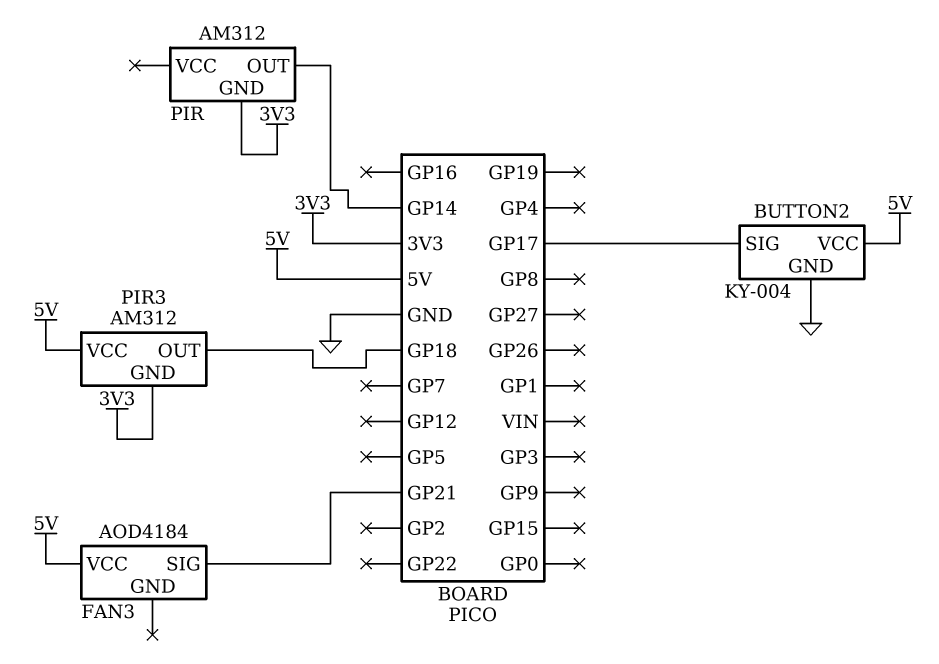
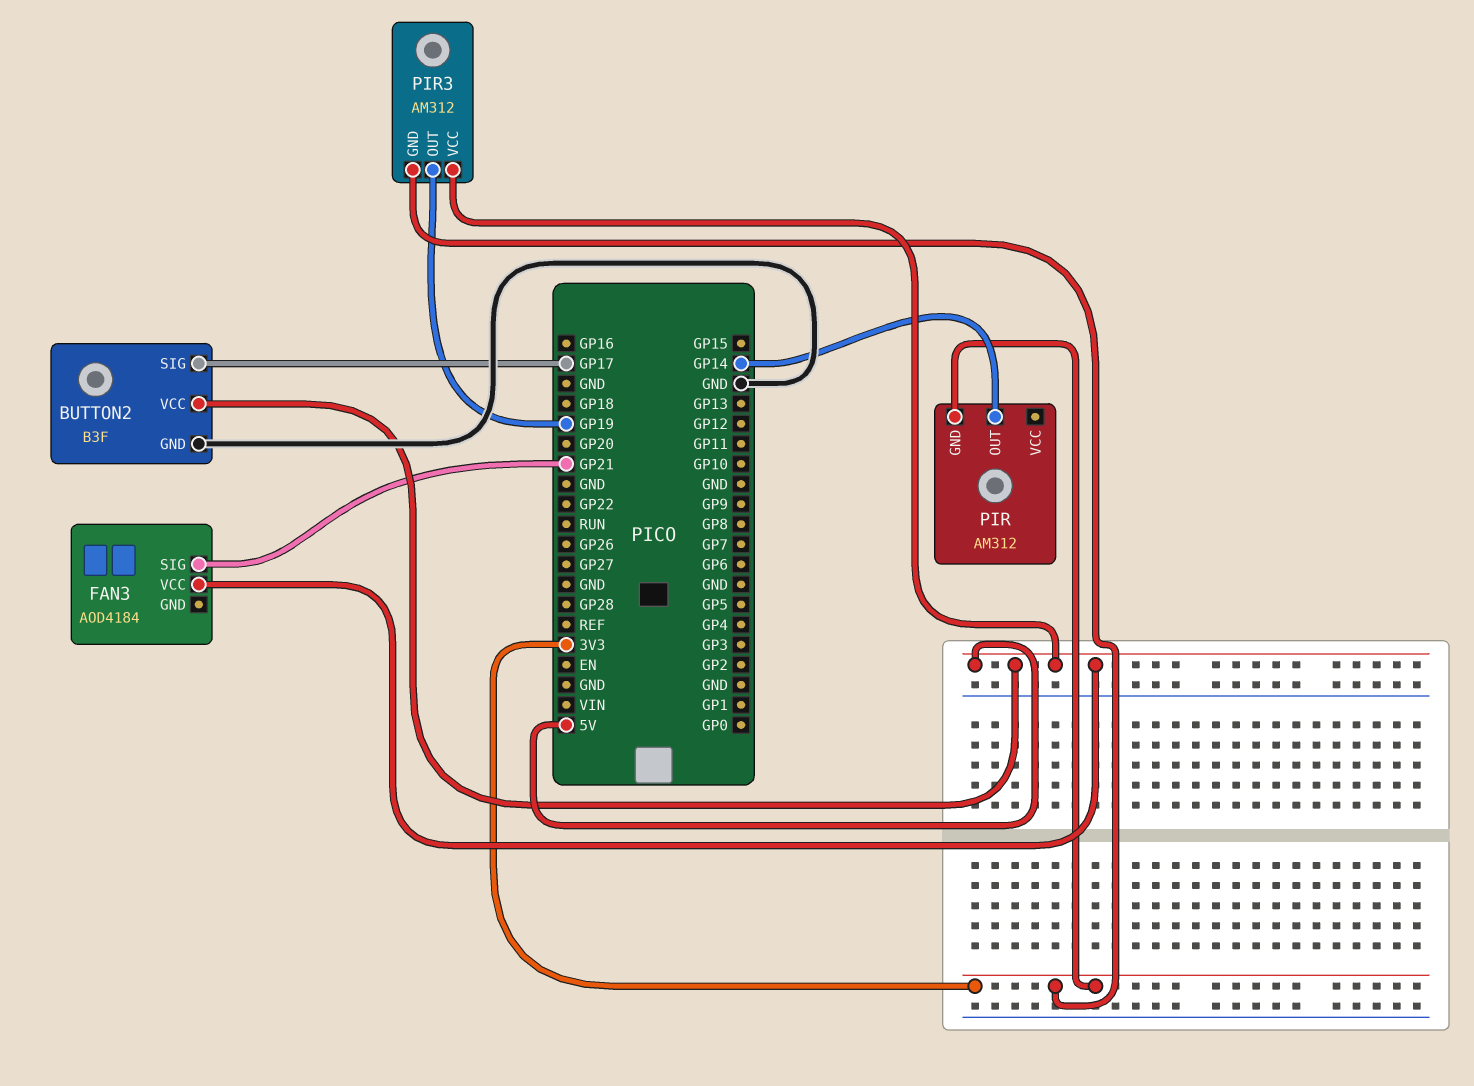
BUTTON2: KY-004 -> B3F
PIR3 pin OUT: GP18 -> GP19

